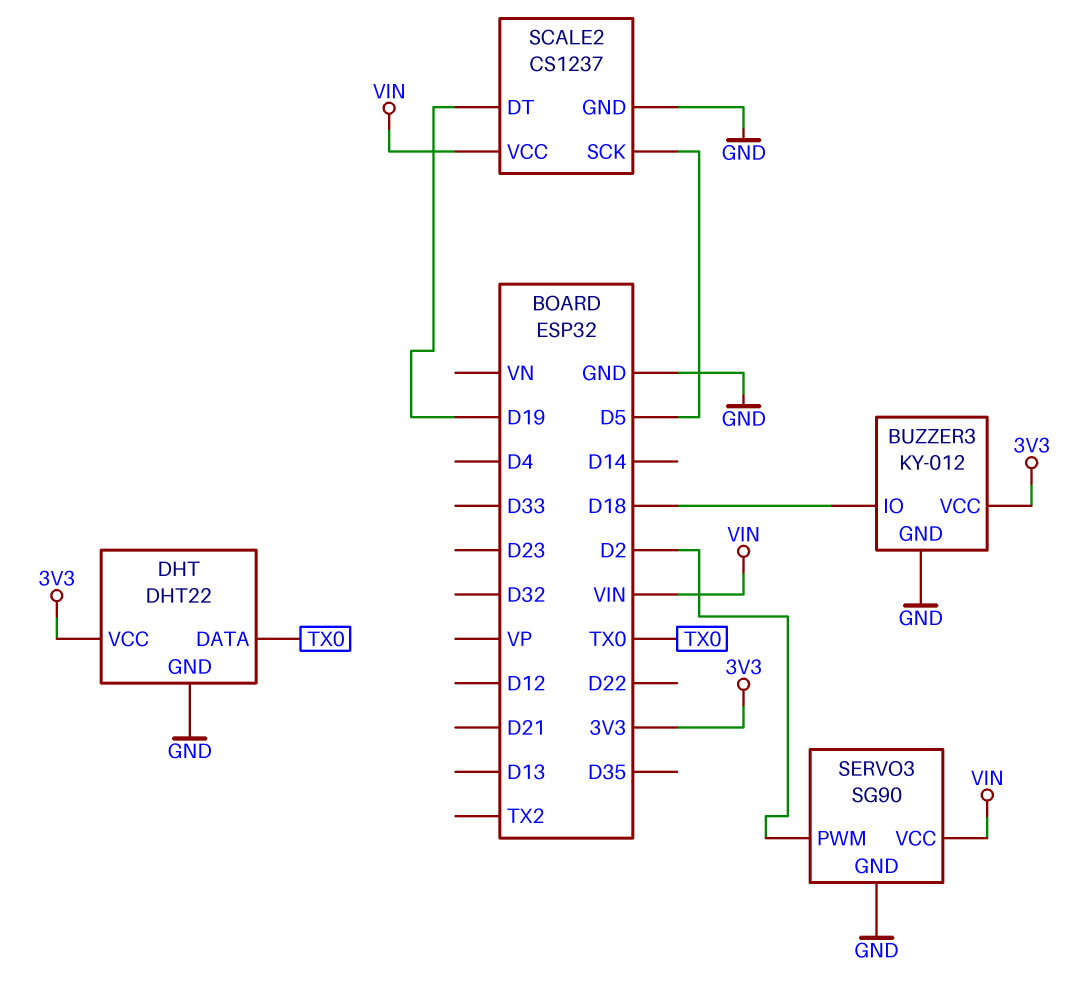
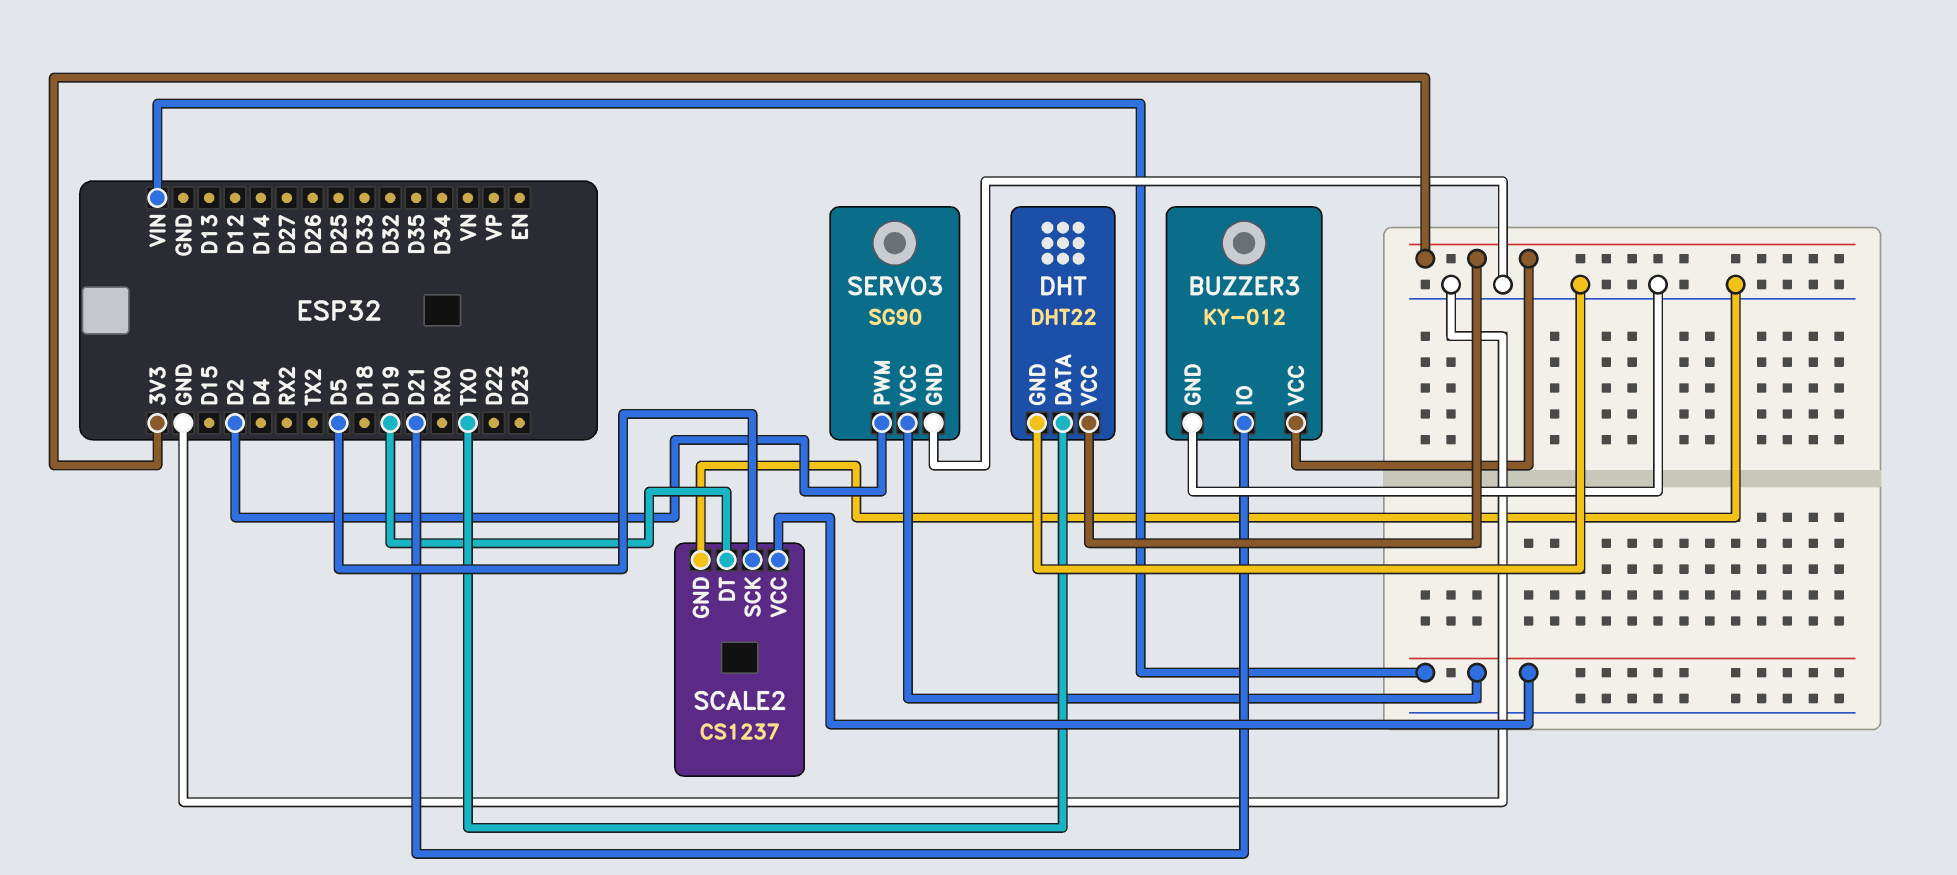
BUZZER3 pin IO: D18 -> D21

